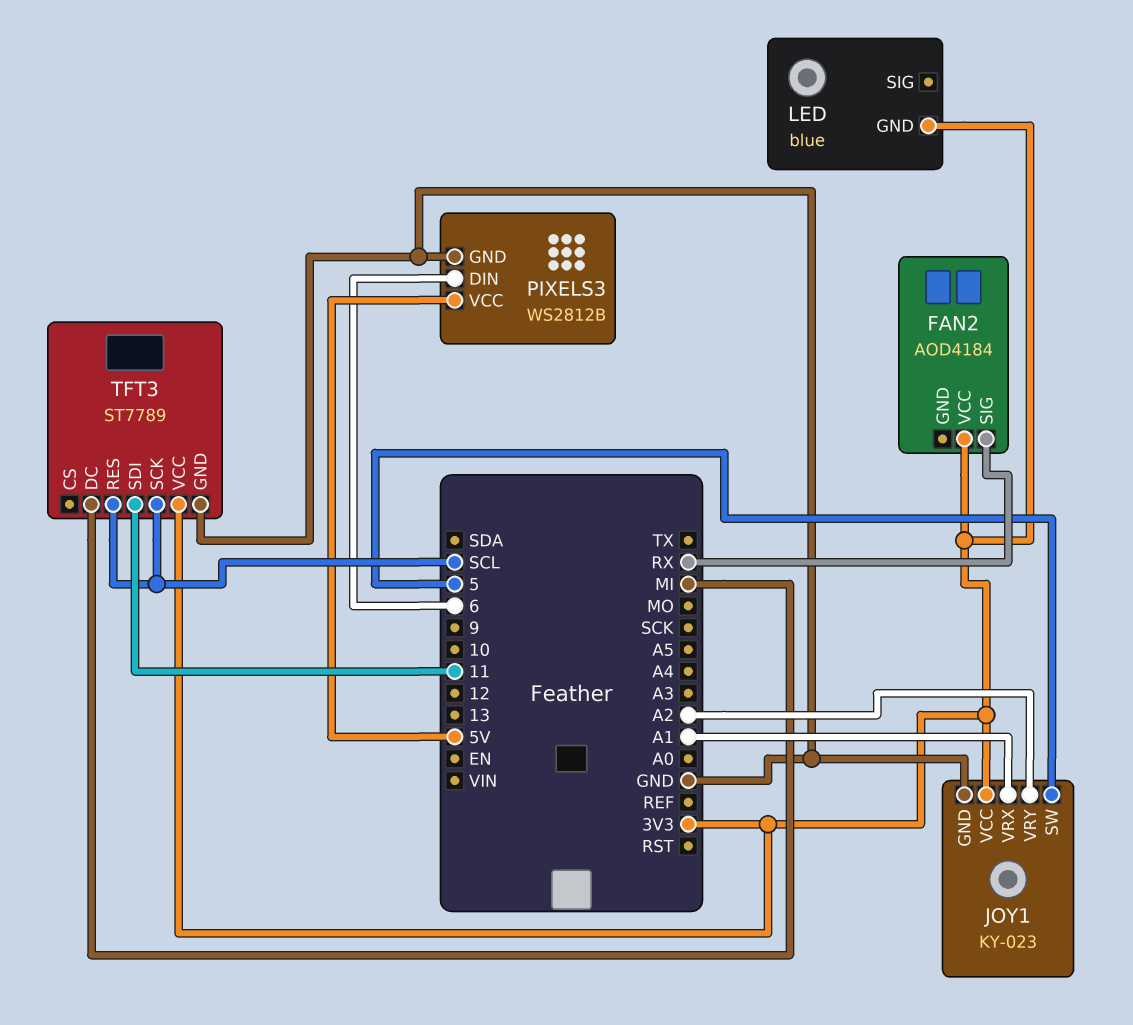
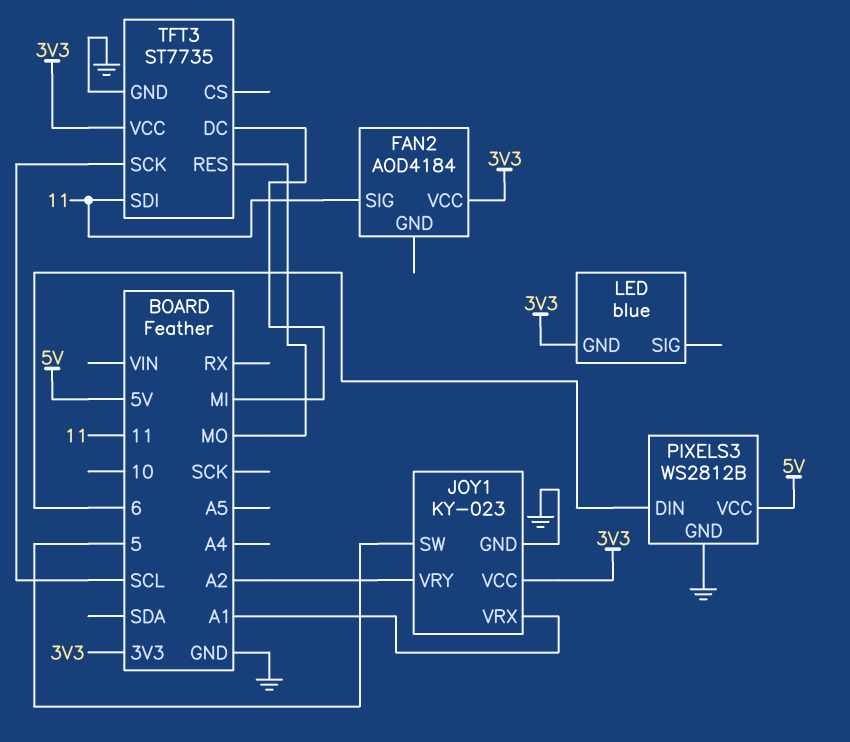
FAN2 pin SIG: RX -> 11
TFT3: ST7789 -> ST7735
TFT3 pin RES: SCL -> MO

